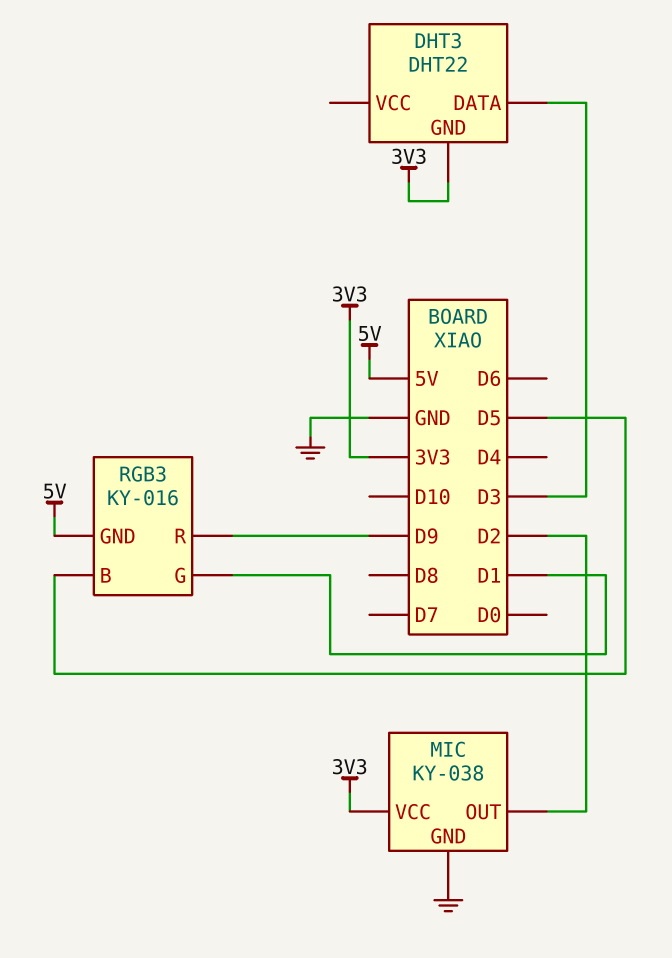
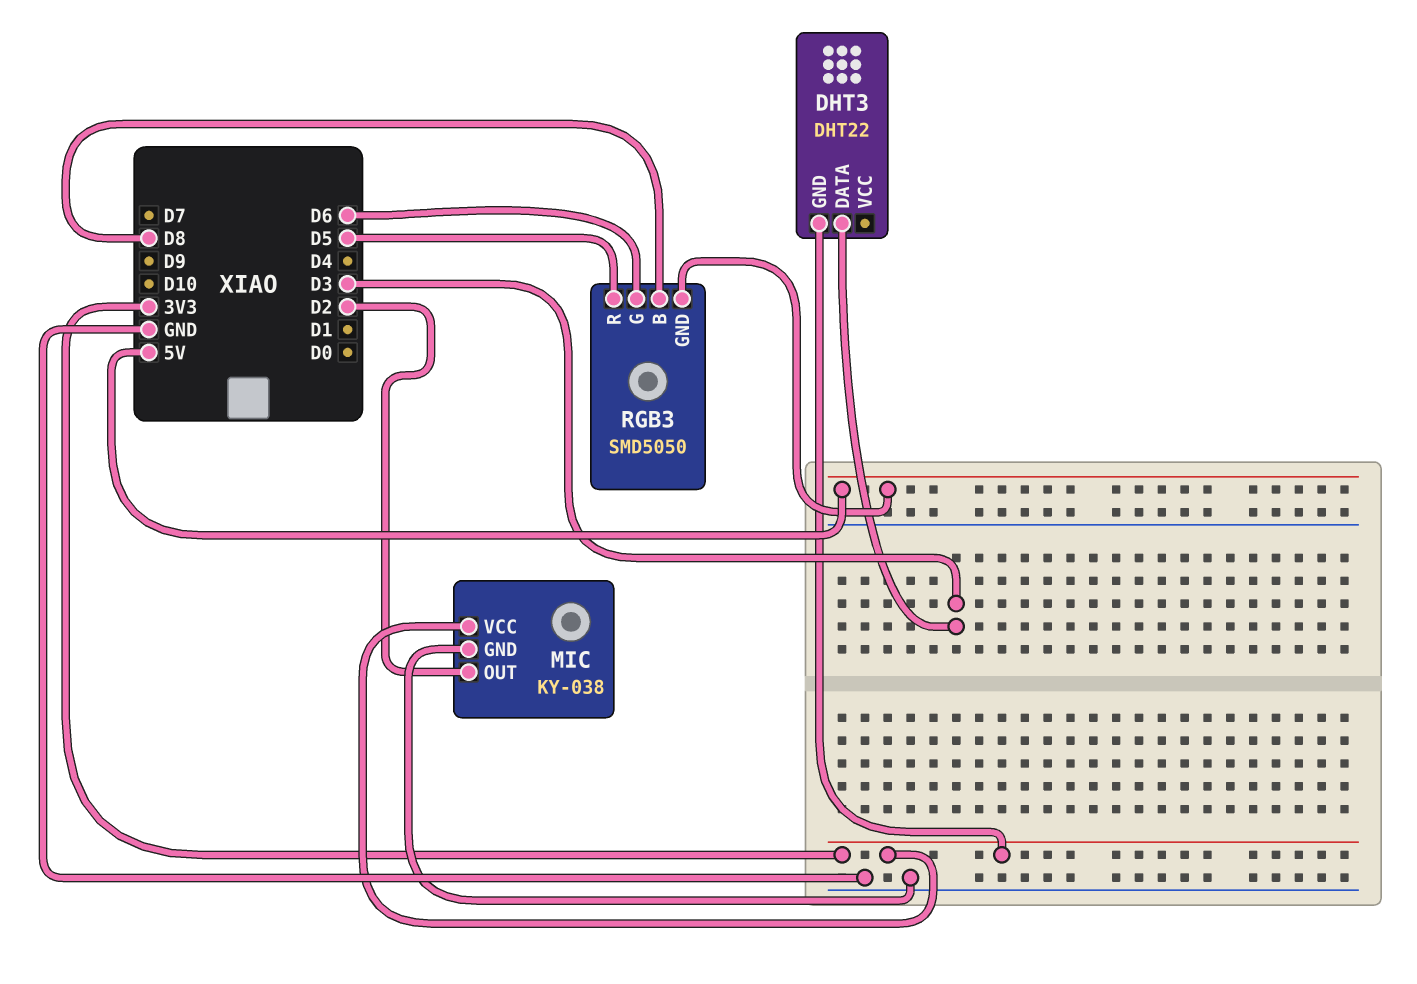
RGB3: KY-016 -> SMD5050
RGB3 pin B: D5 -> D8
RGB3 pin G: D1 -> D6
RGB3 pin R: D9 -> D5

